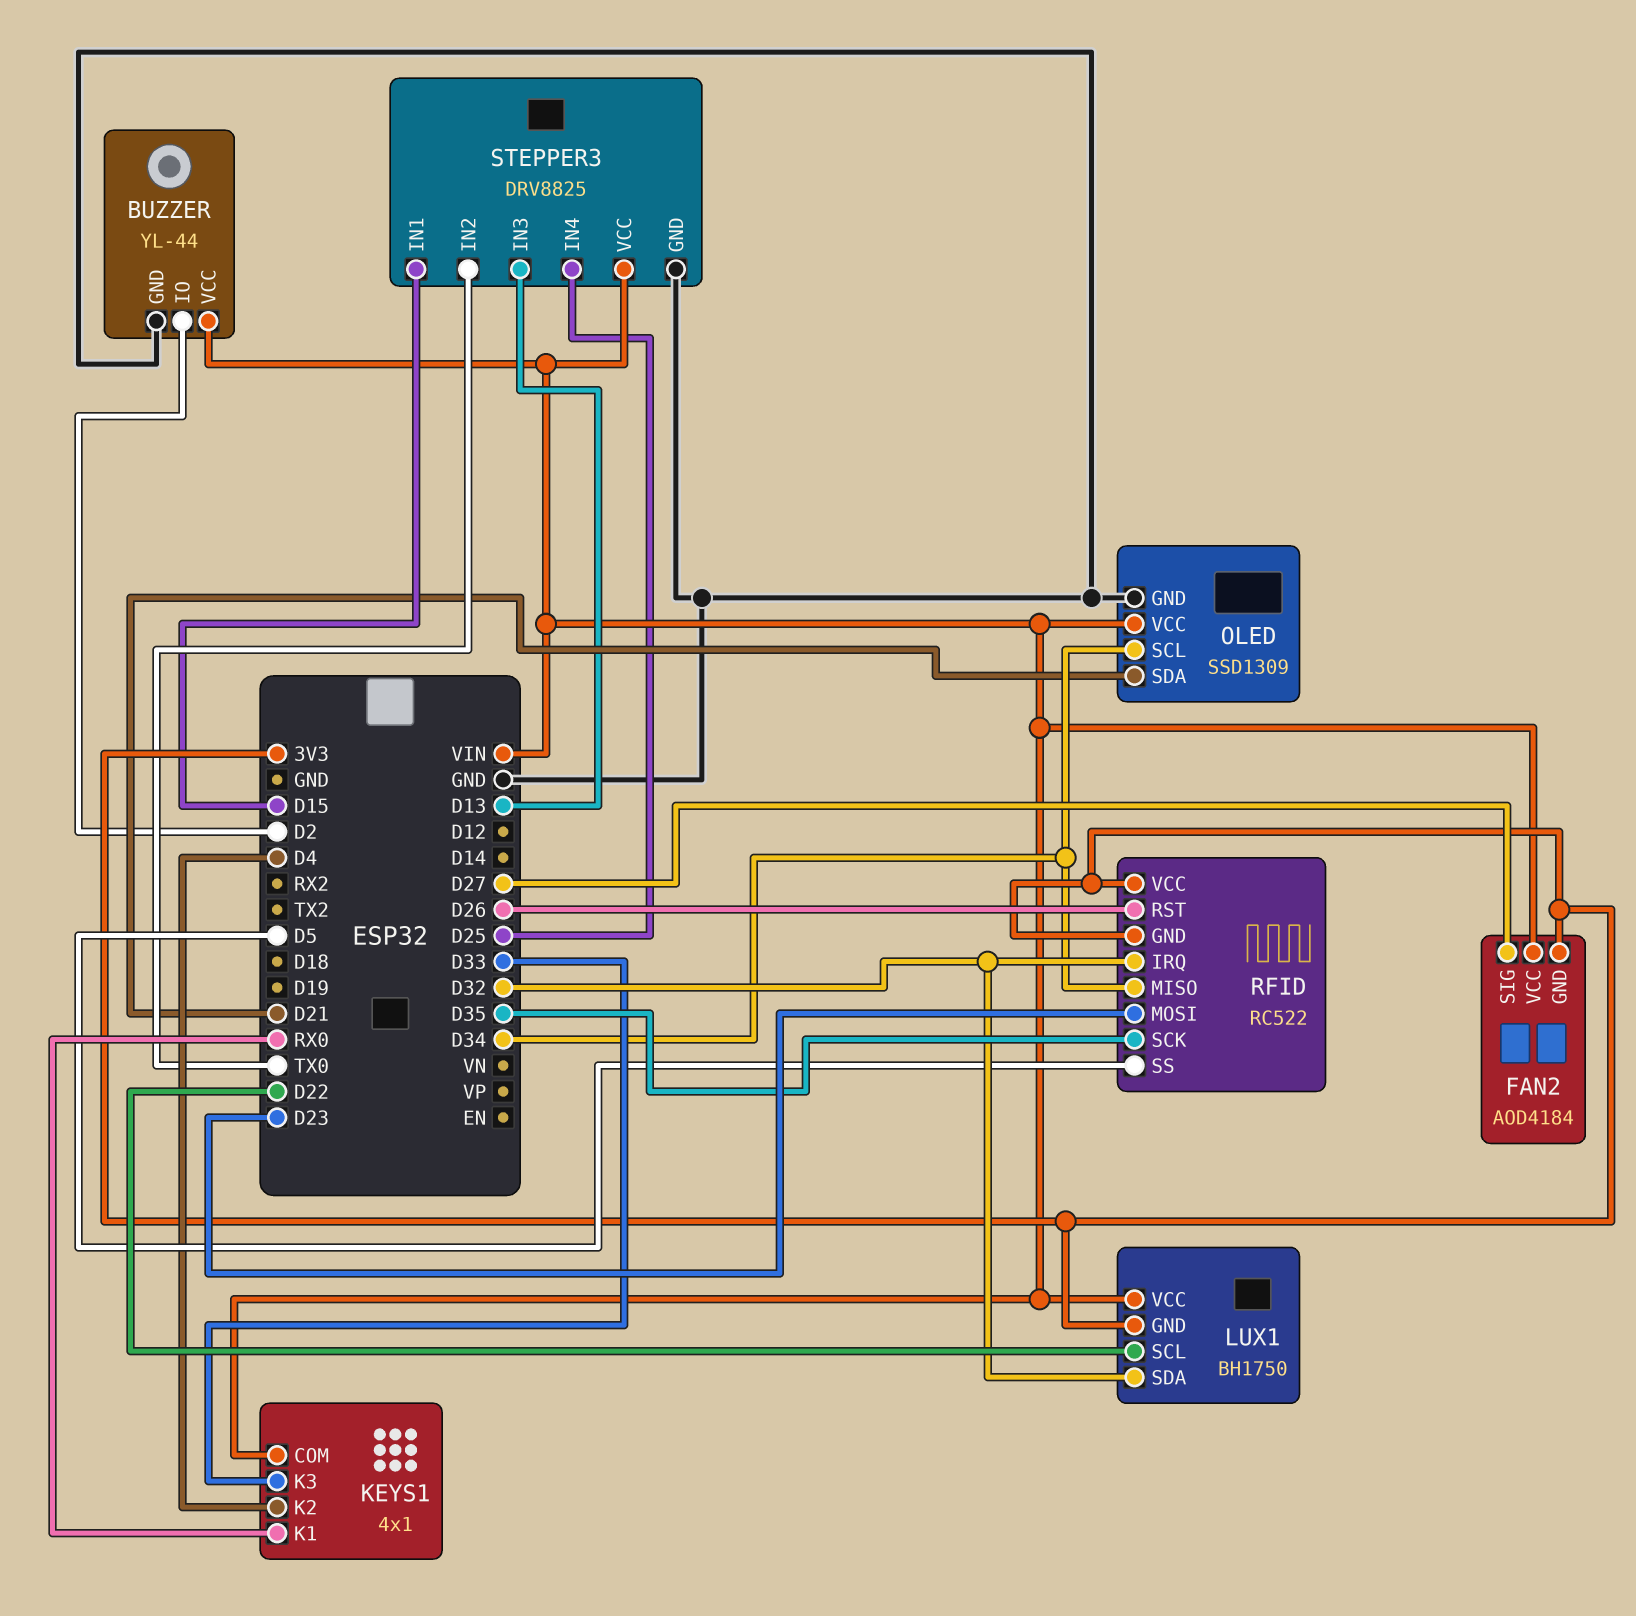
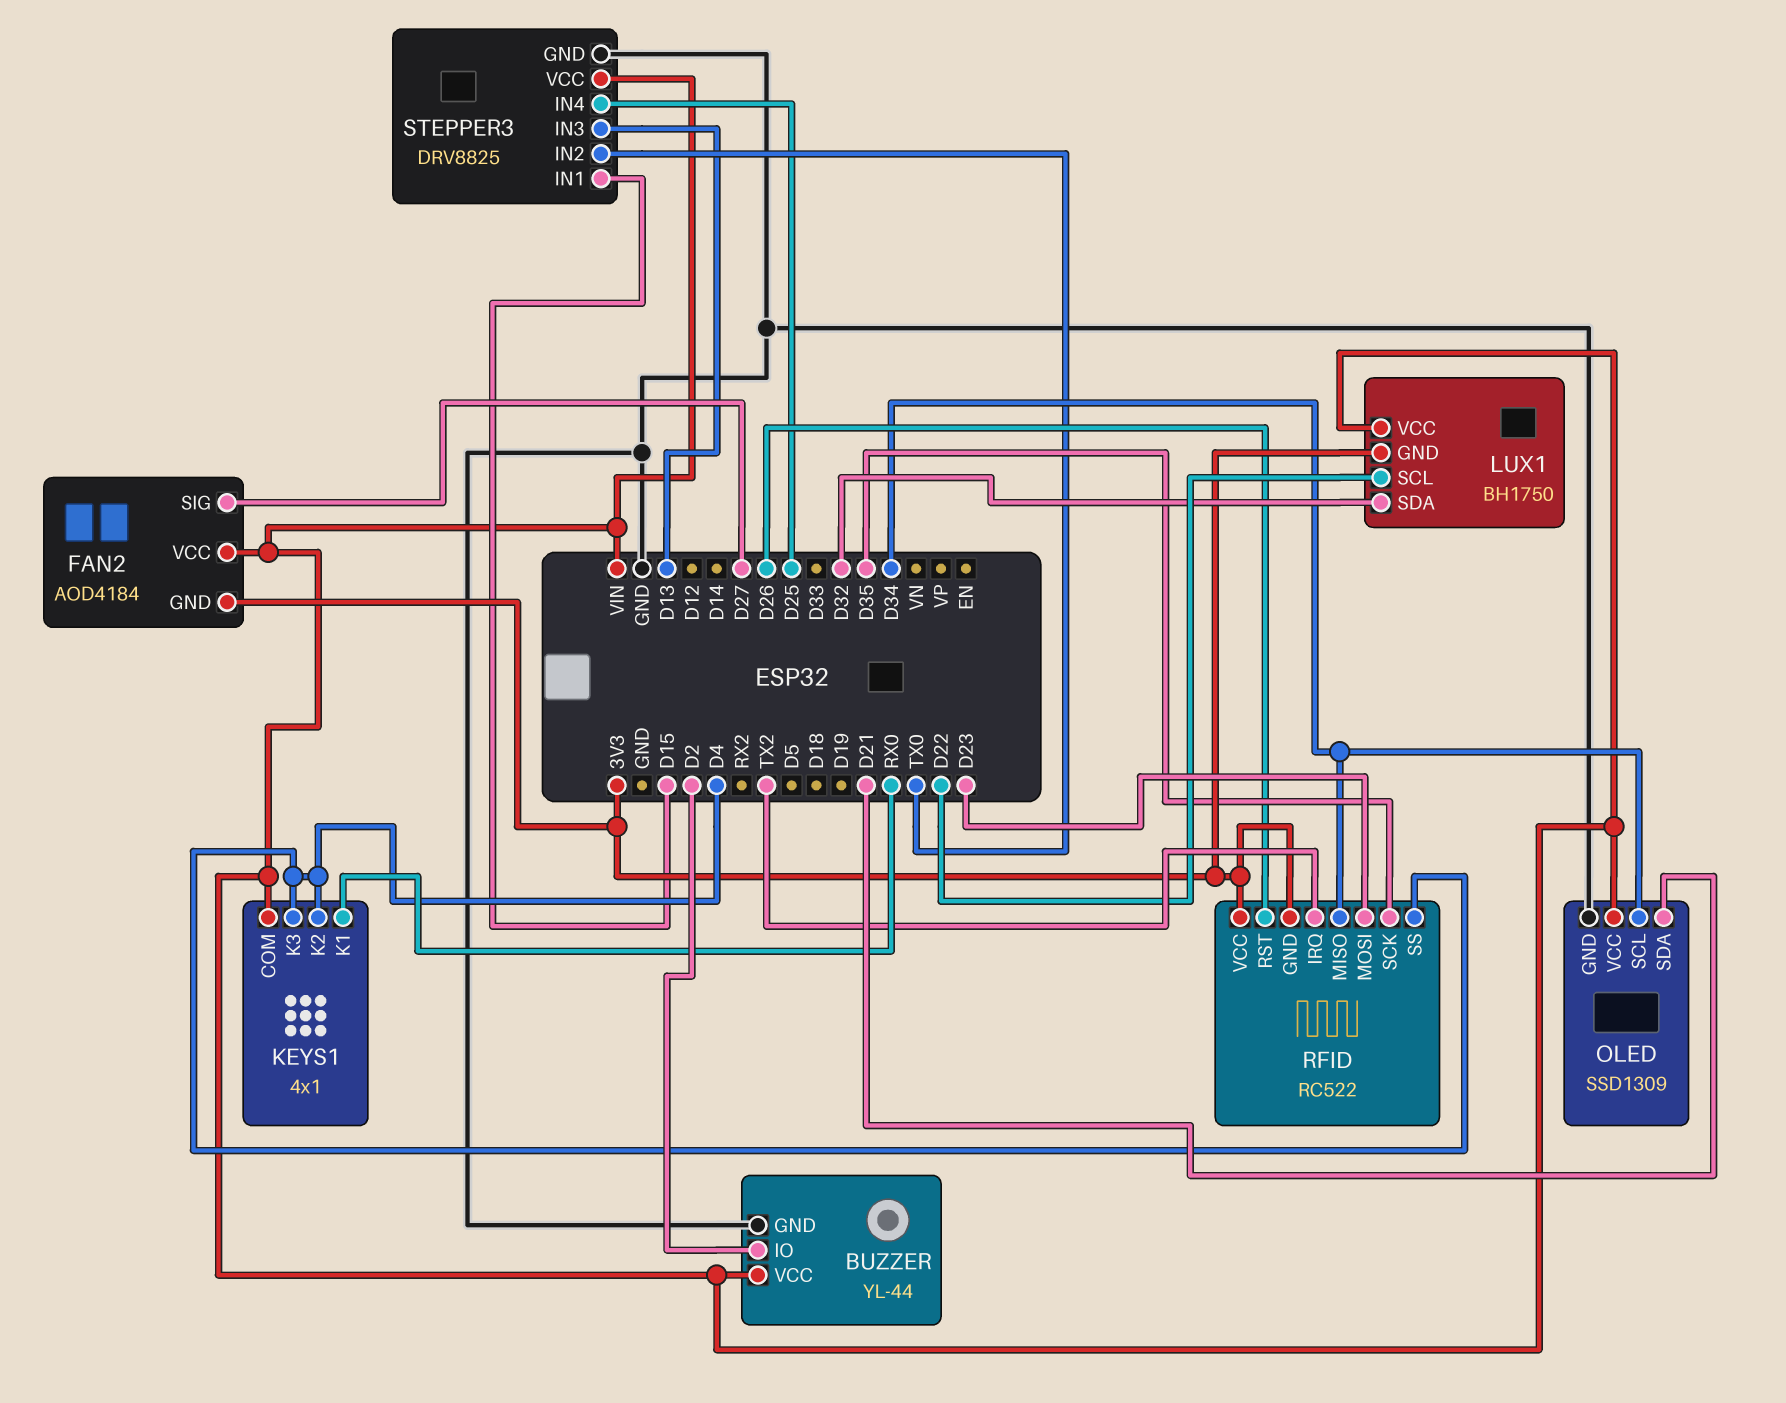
KEYS1 pin K3: D33 -> D4
RFID pin IRQ: D32 -> TX2
RFID pin SS: D5 -> D4

